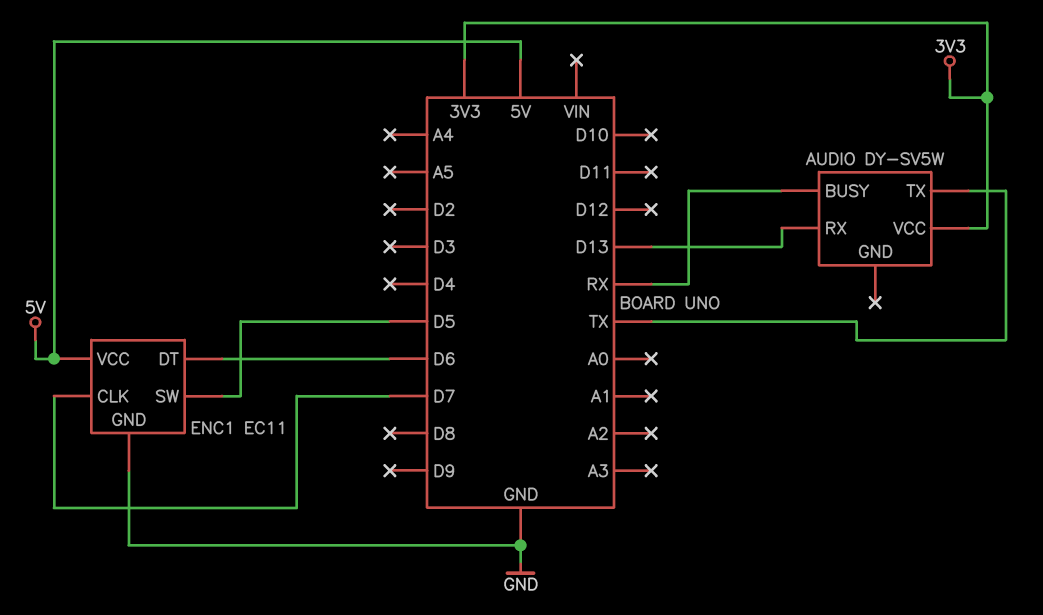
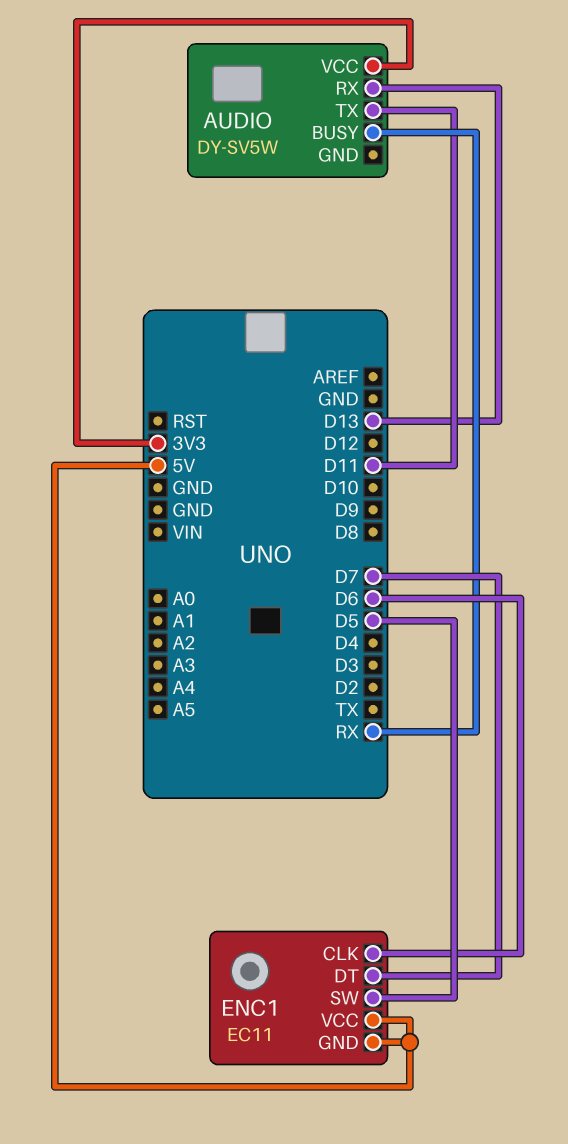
AUDIO pin TX: TX -> D11
ENC1 pin CLK: D7 -> D6
ENC1 pin DT: D6 -> D7
ENC1 pin GND: GND -> 5V

